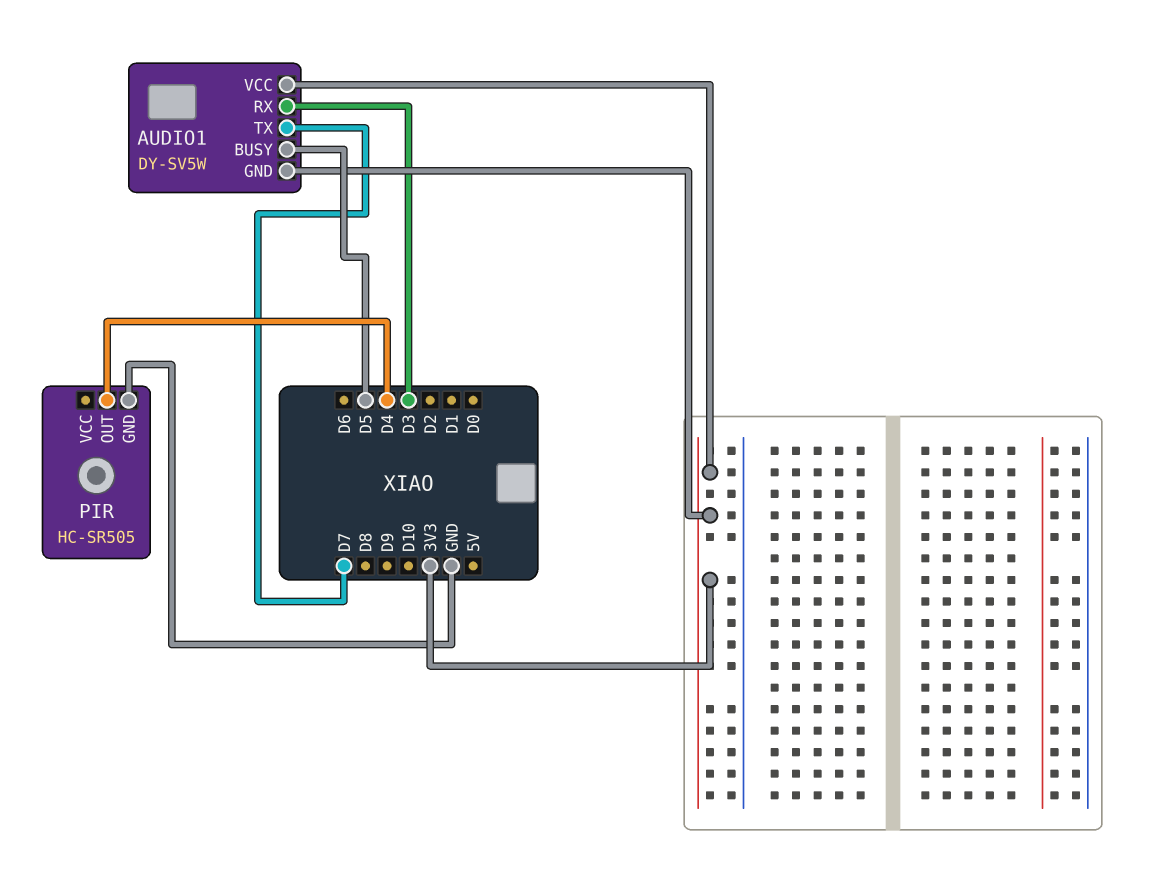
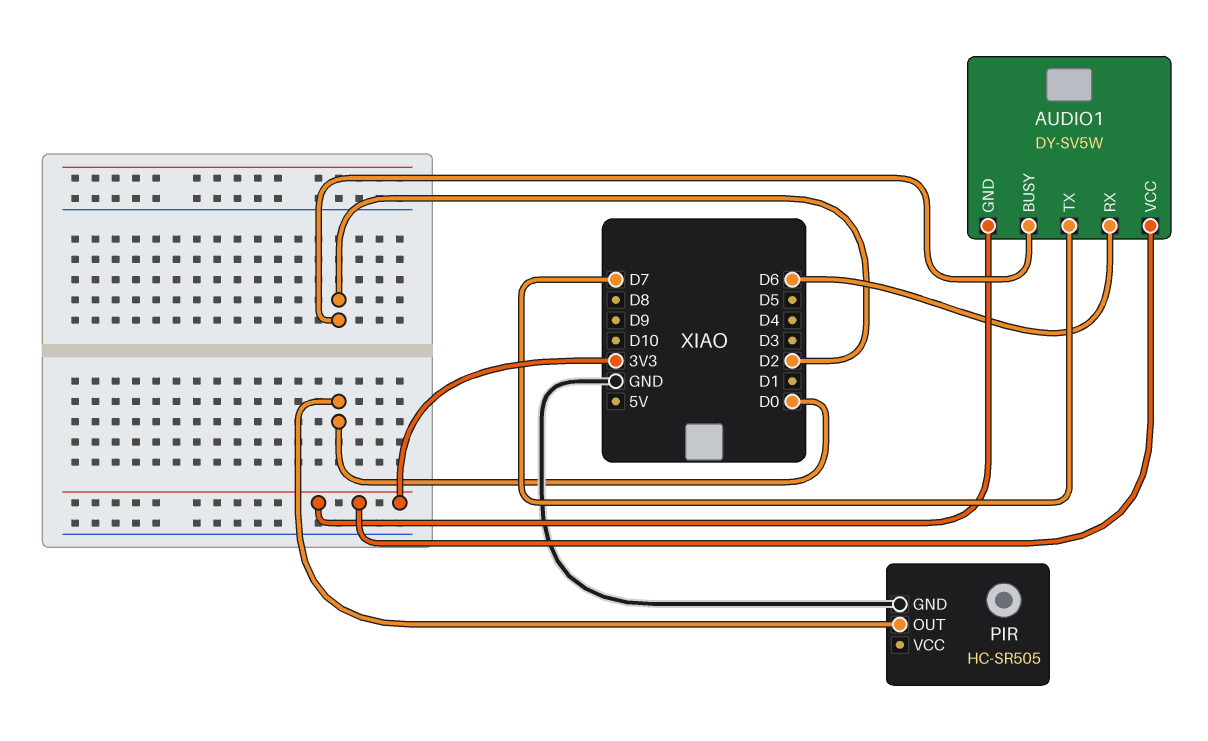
AUDIO1 pin BUSY: D5 -> D2
AUDIO1 pin RX: D3 -> D6
PIR pin OUT: D4 -> D0

